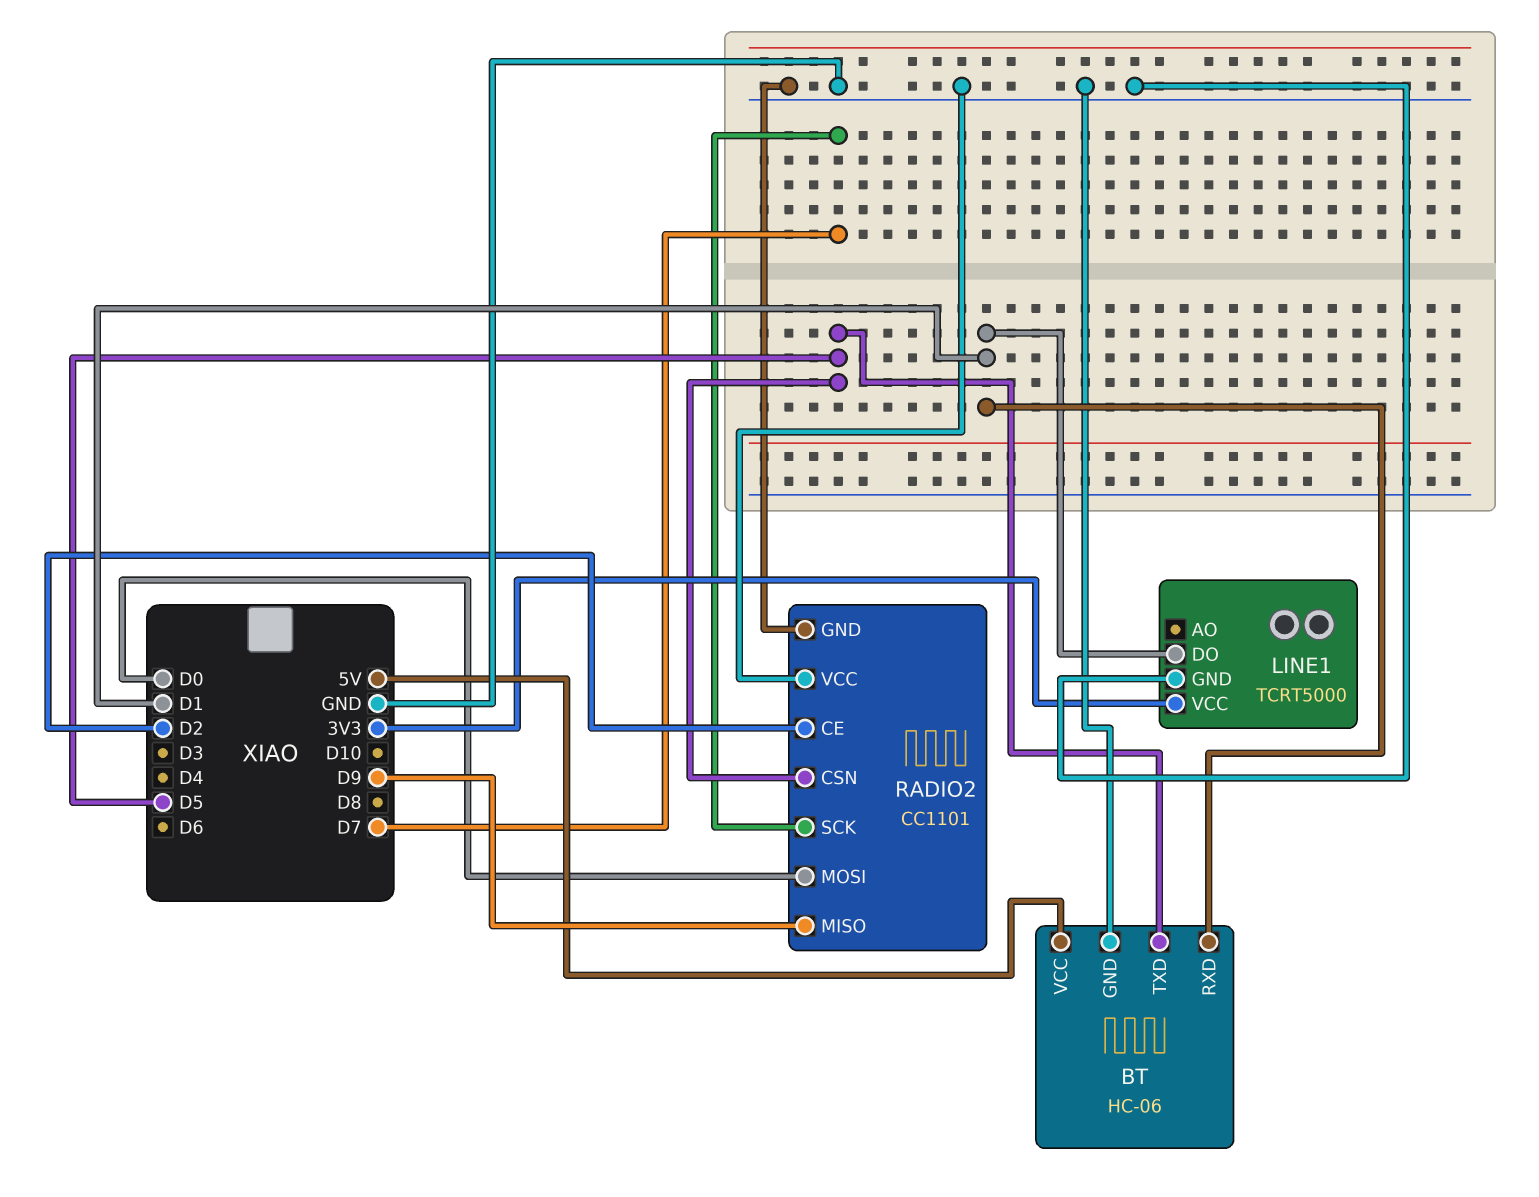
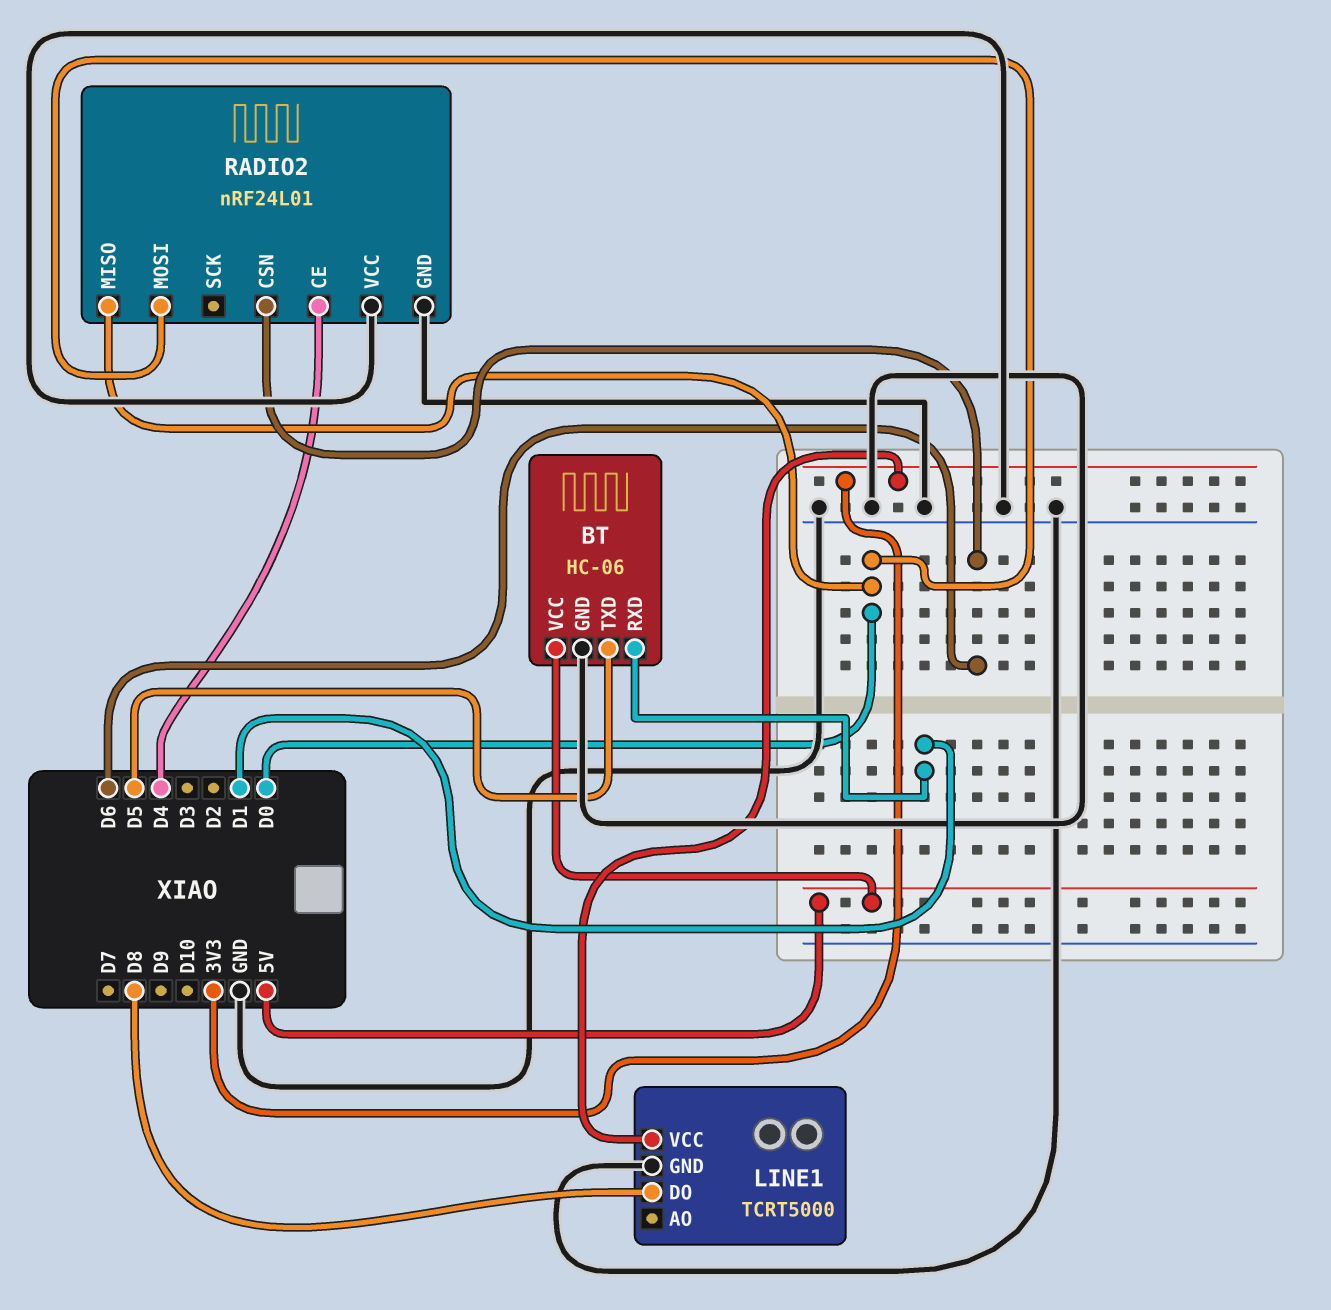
LINE1 pin DO: D1 -> D8
RADIO2: CC1101 -> nRF24L01
RADIO2 pin CE: D2 -> D4
RADIO2 pin CSN: D5 -> D6
RADIO2 pin MISO: D9 -> D0
RADIO2 pin SCK: D7 -> none

